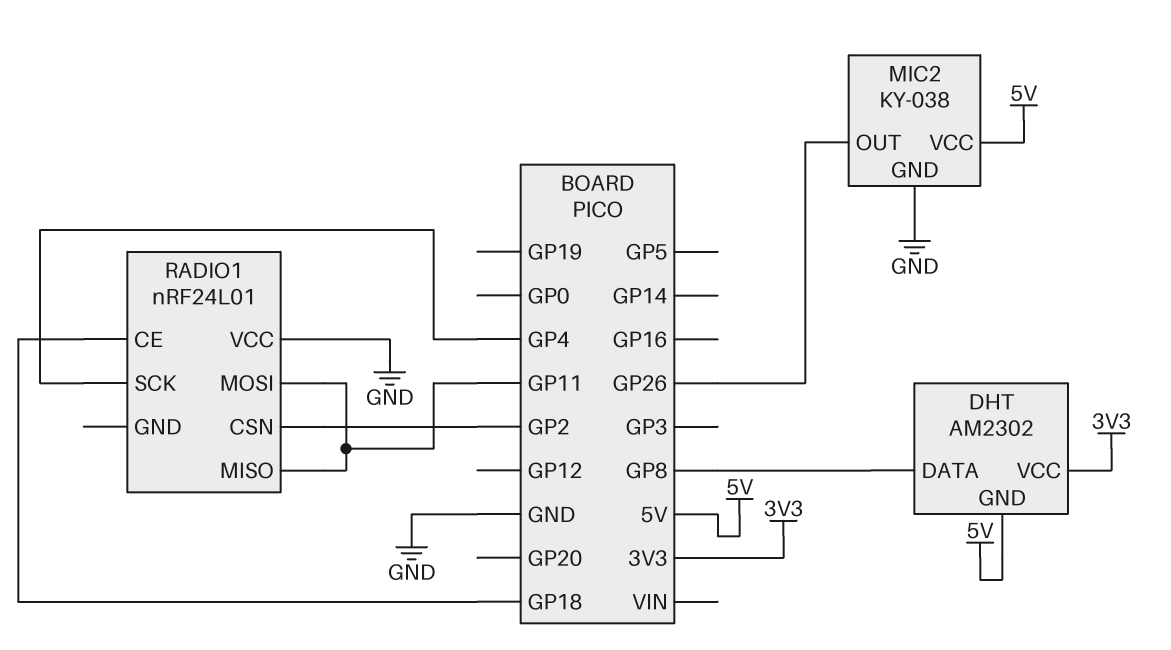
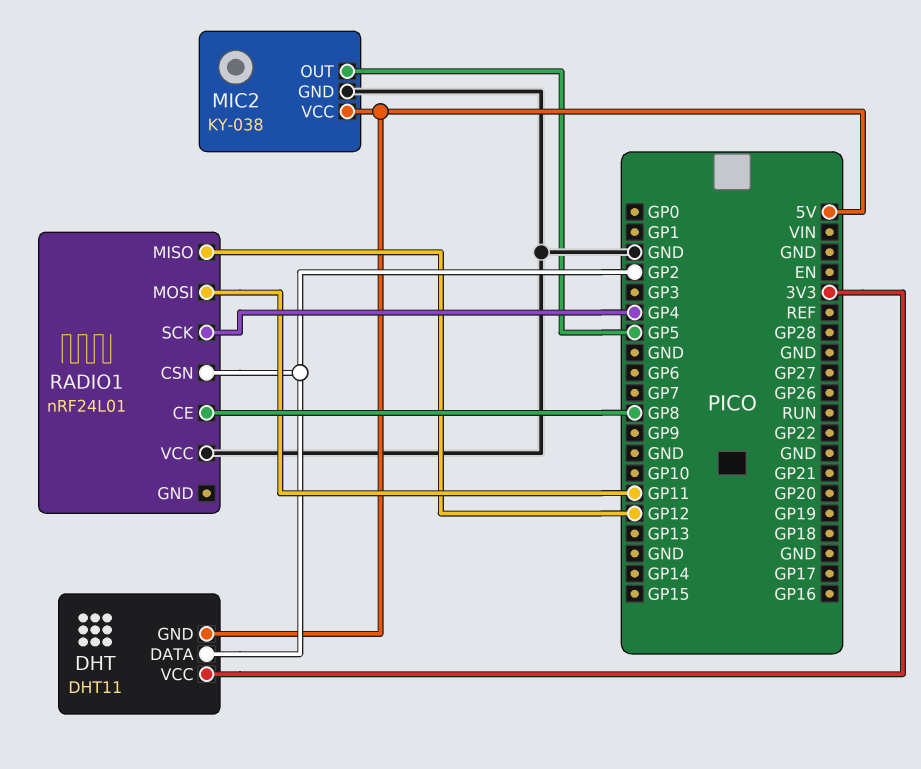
DHT: AM2302 -> DHT11
DHT pin DATA: GP8 -> GP2
MIC2 pin OUT: GP26 -> GP5
RADIO1 pin CE: GP18 -> GP8
RADIO1 pin MISO: GP11 -> GP12

